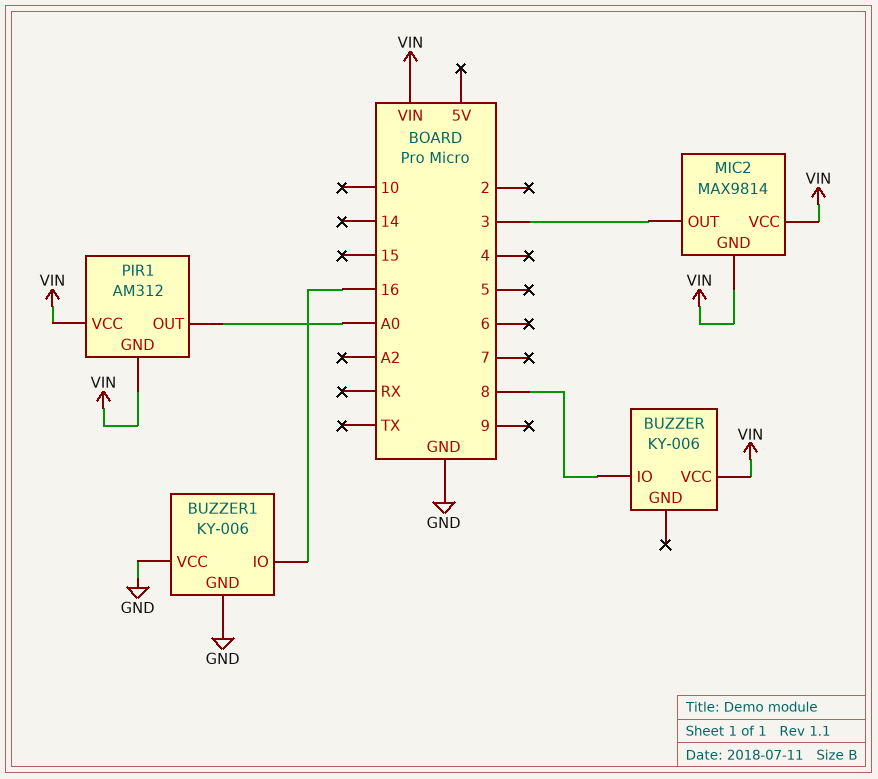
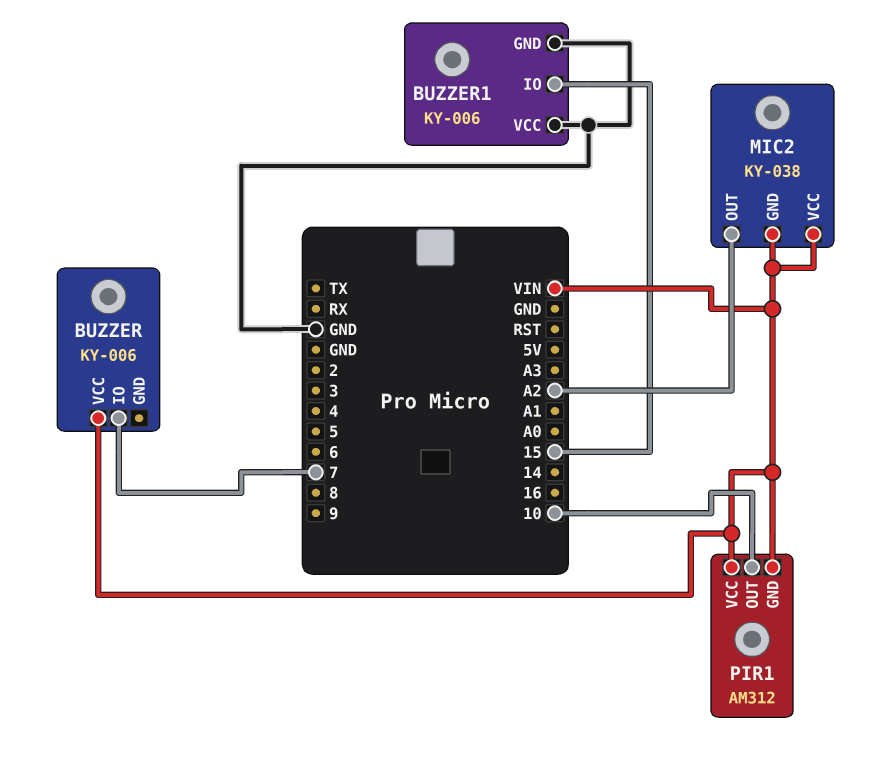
BUZZER pin IO: 8 -> 7
BUZZER1 pin IO: 16 -> 15
MIC2: MAX9814 -> KY-038
MIC2 pin OUT: 3 -> A2
PIR1 pin OUT: A0 -> 10

